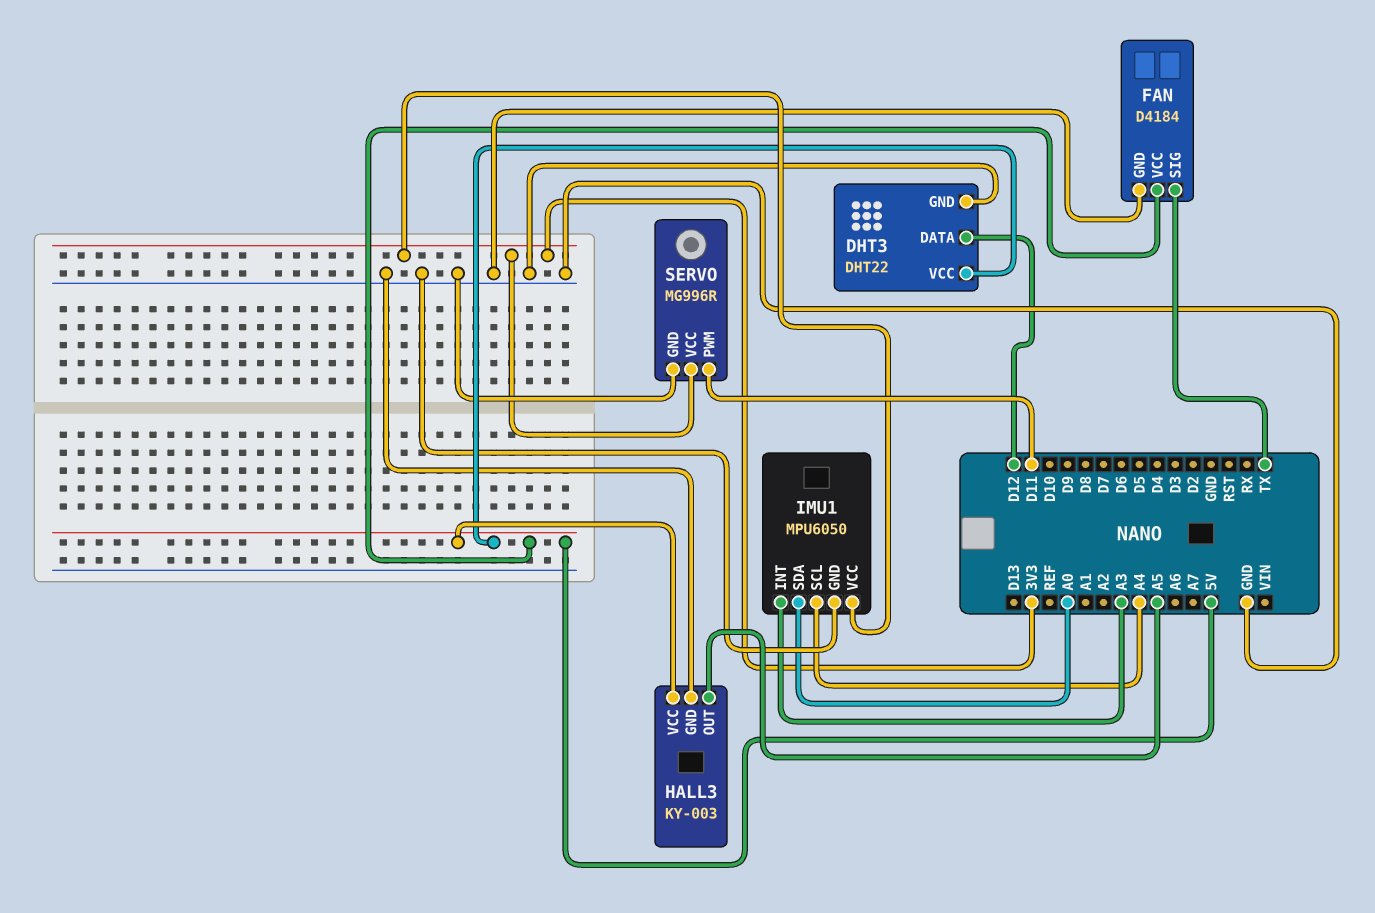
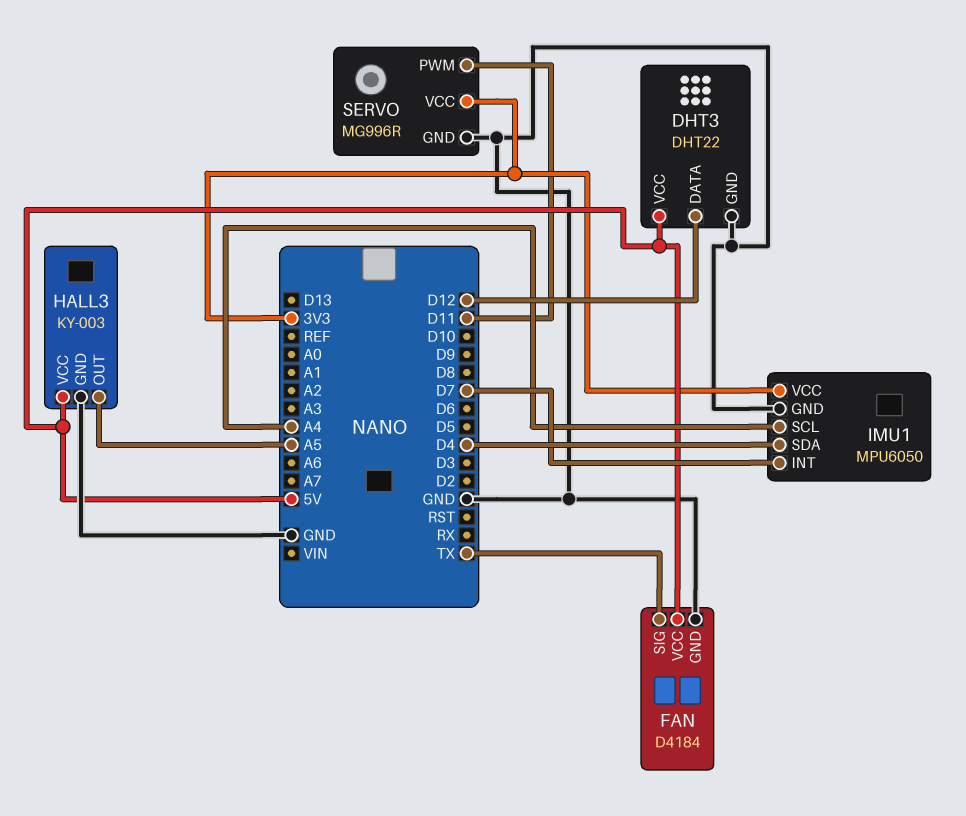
IMU1 pin INT: A3 -> D7
IMU1 pin SDA: A0 -> D4

